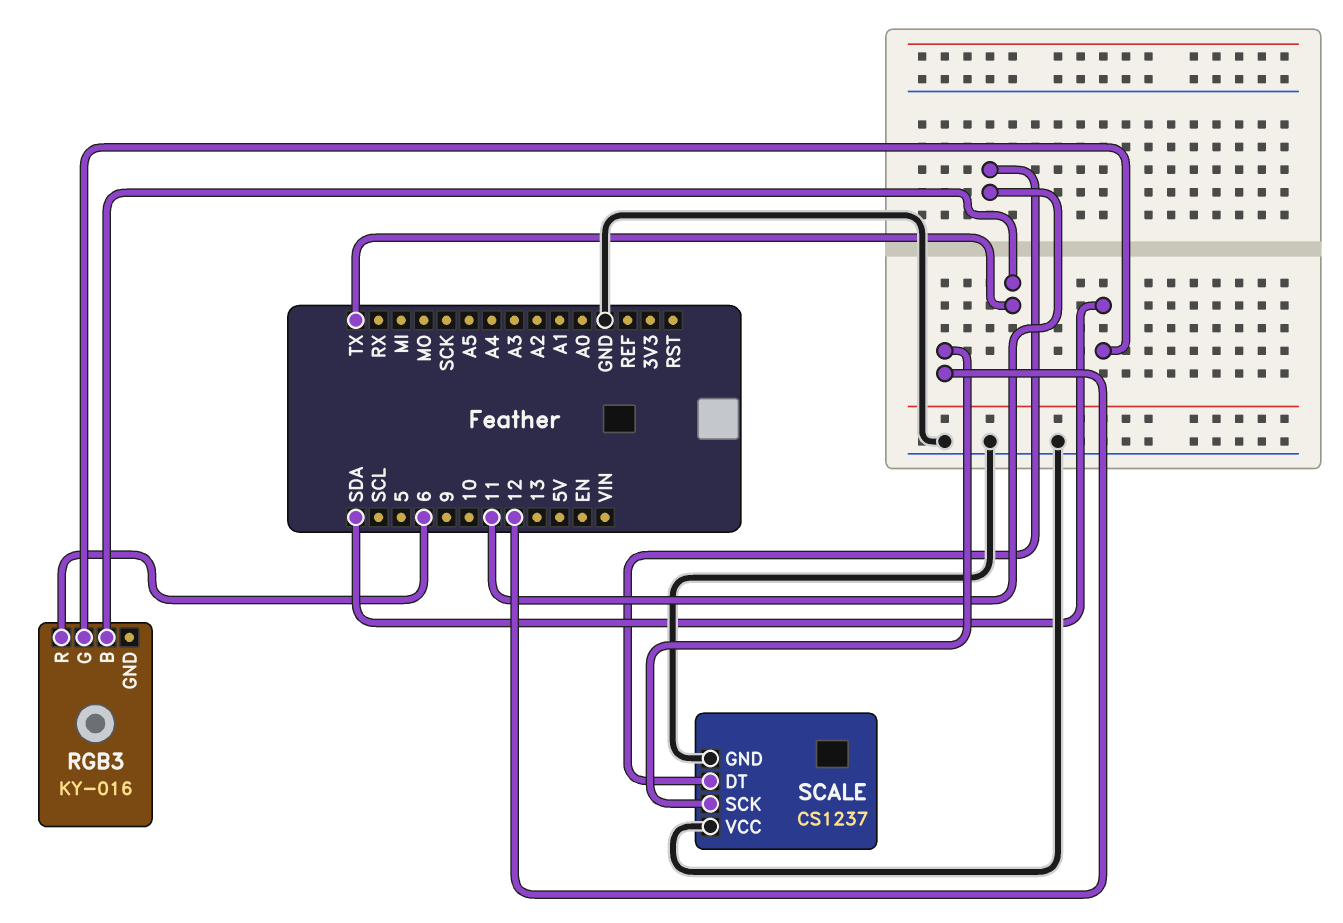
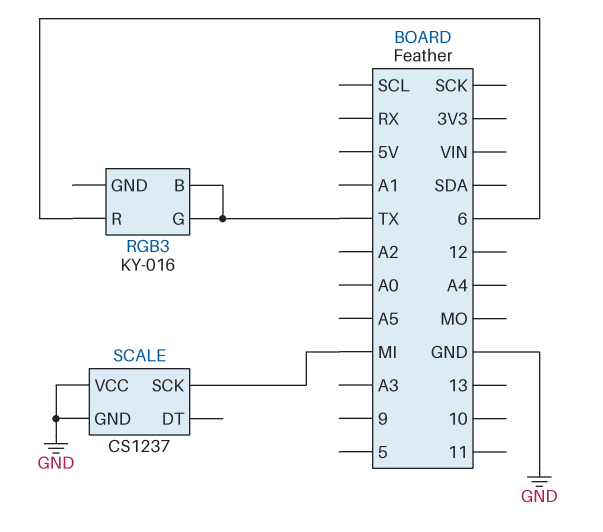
RGB3 pin G: SDA -> TX
SCALE pin DT: 11 -> none
SCALE pin SCK: 12 -> MI

